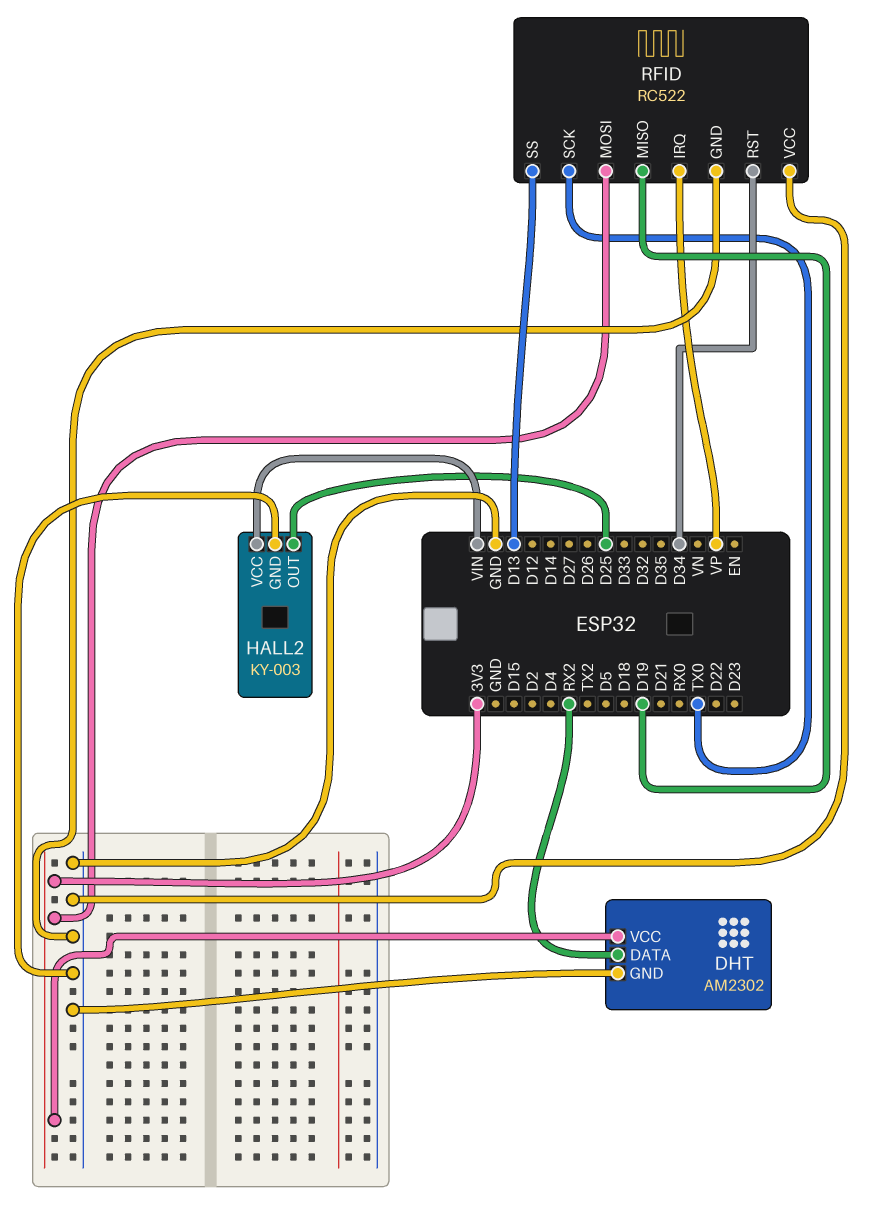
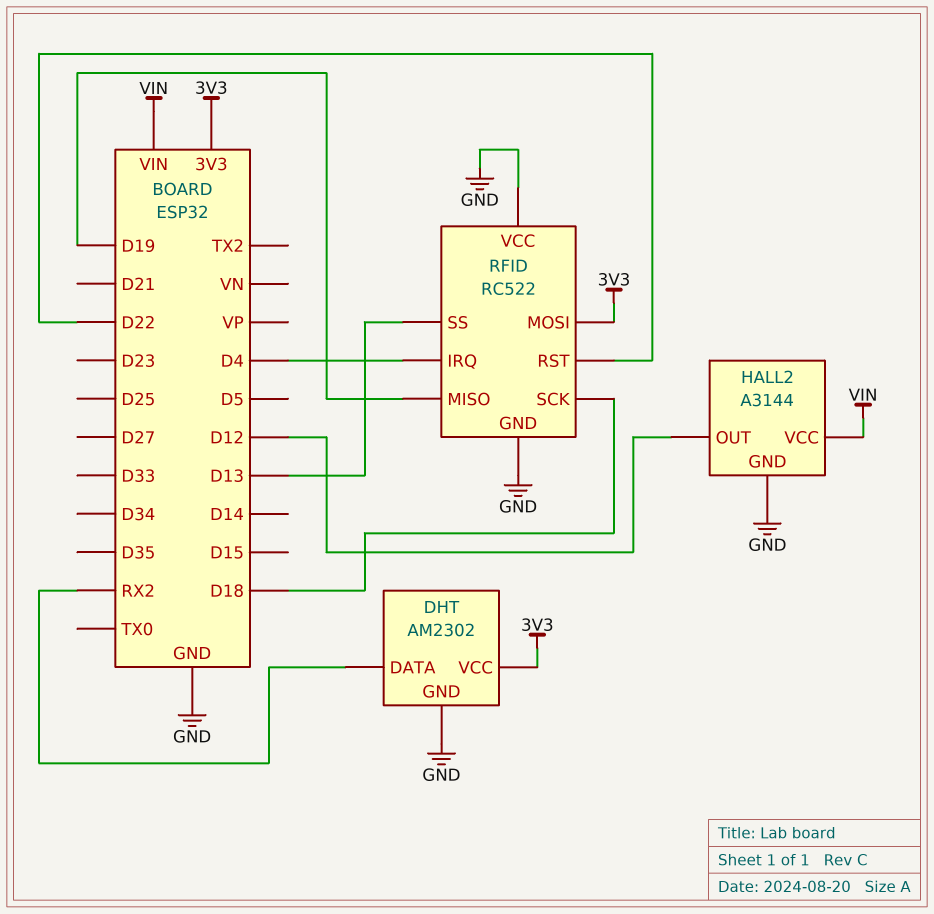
HALL2: KY-003 -> A3144
HALL2 pin OUT: D25 -> D12
RFID pin IRQ: VP -> D4
RFID pin RST: D34 -> D22
RFID pin SCK: TX0 -> D18

